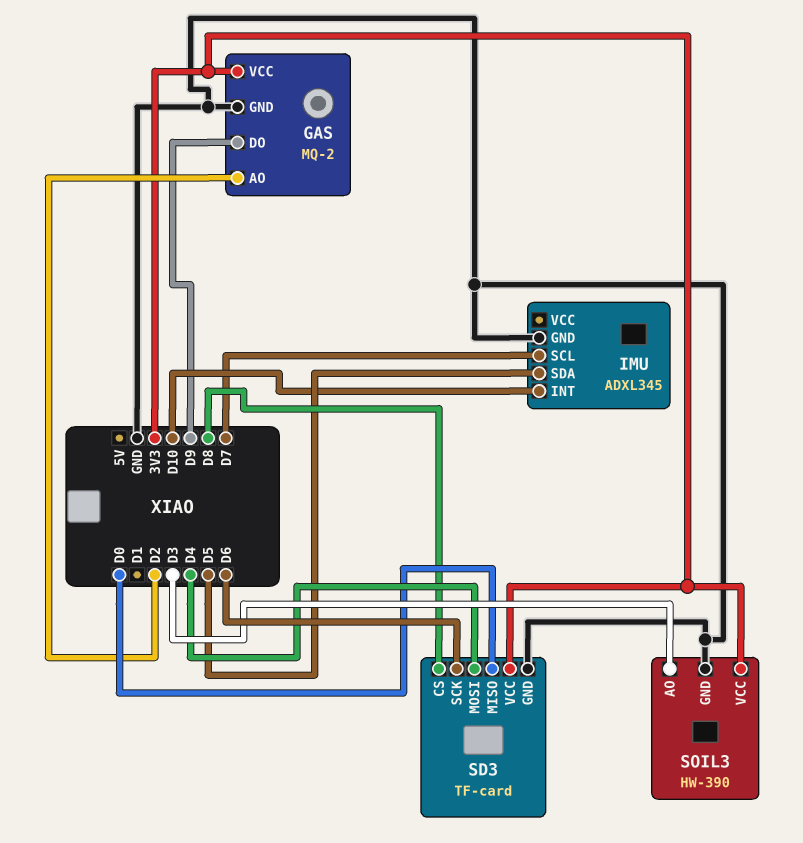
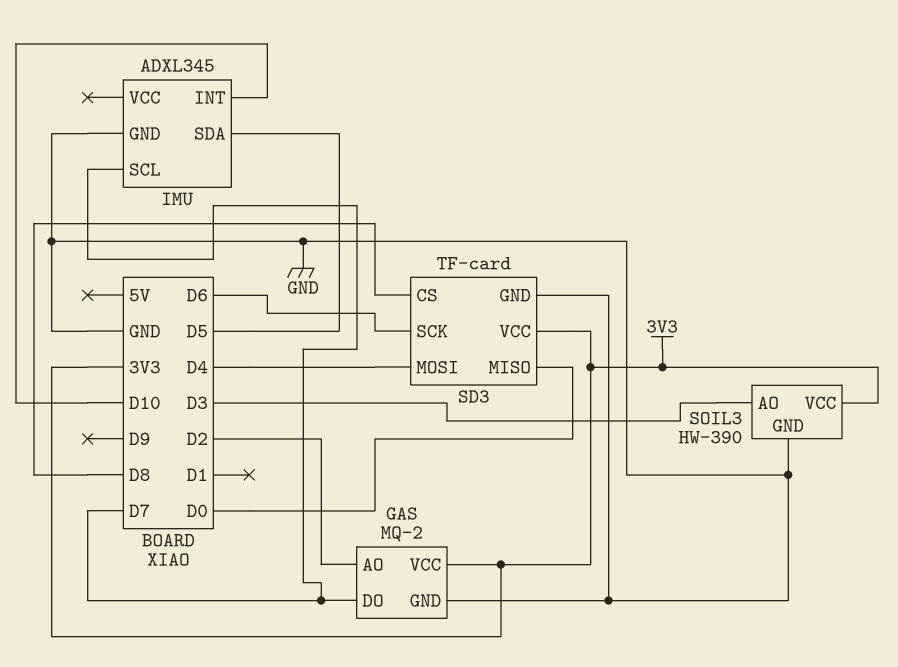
GAS pin DO: D9 -> D7

